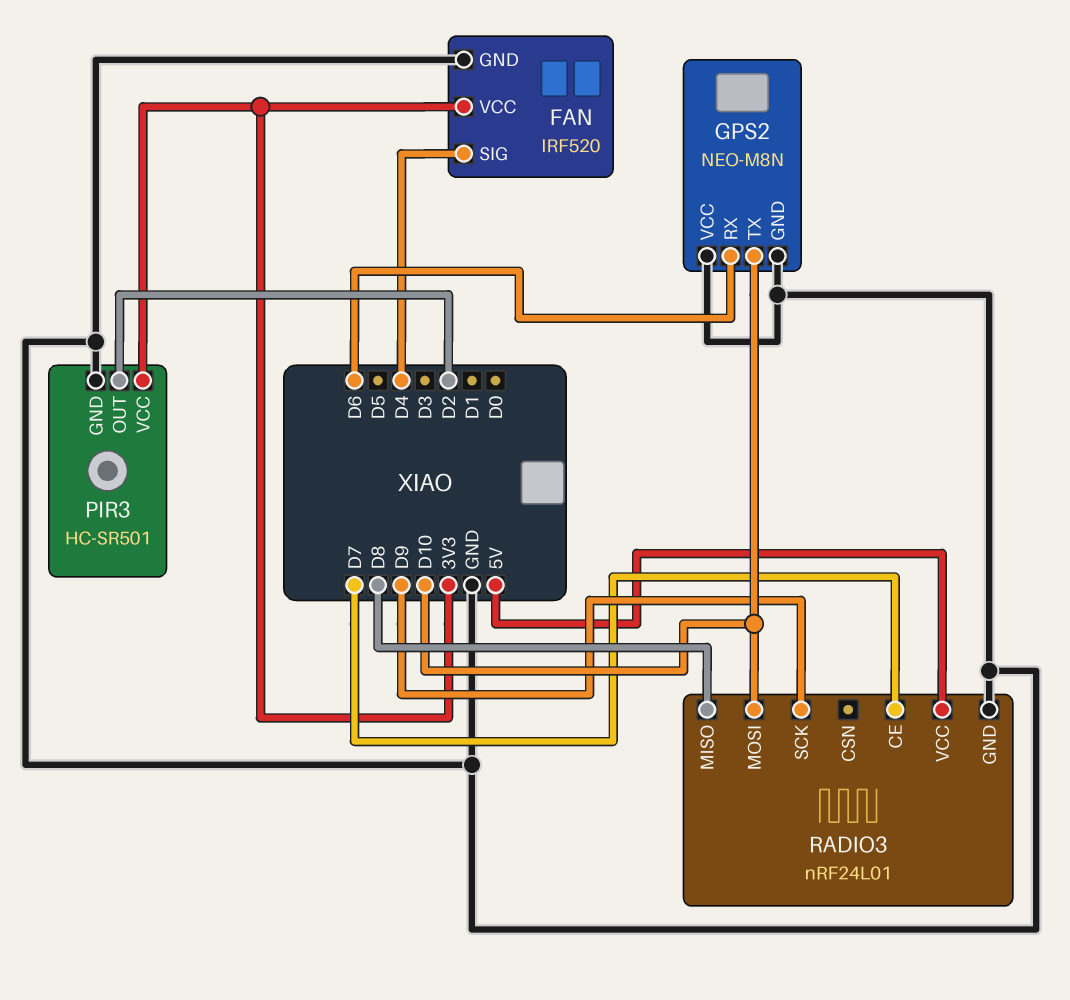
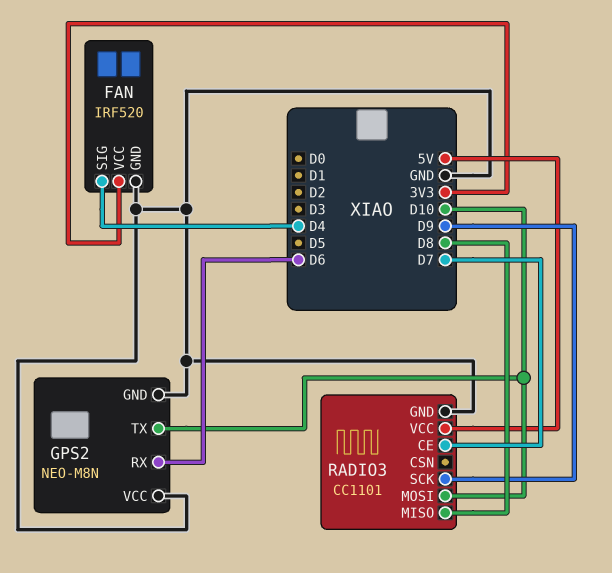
PIR3: HC-SR501 -> none
PIR3 pin GND: GND -> none
PIR3 pin OUT: D2 -> none
PIR3 pin VCC: 3V3 -> none
RADIO3: nRF24L01 -> CC1101

